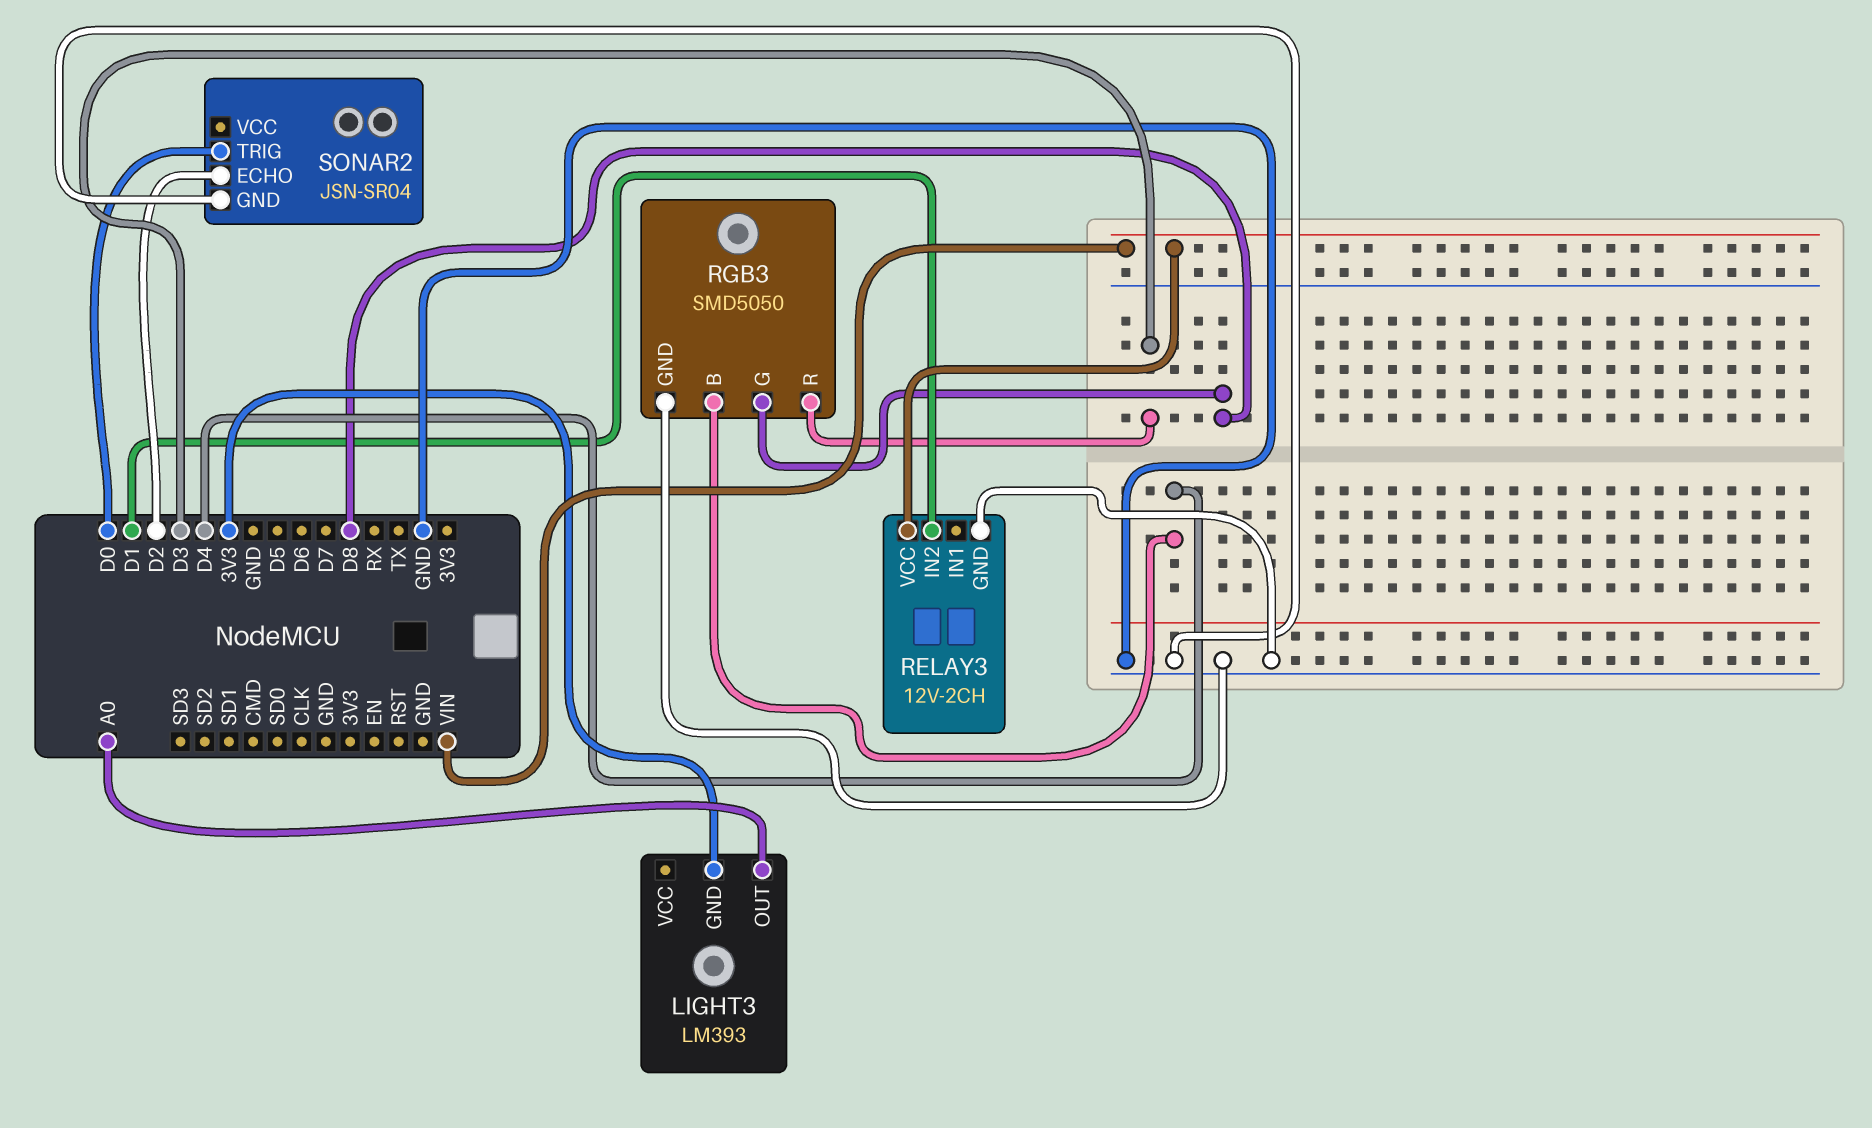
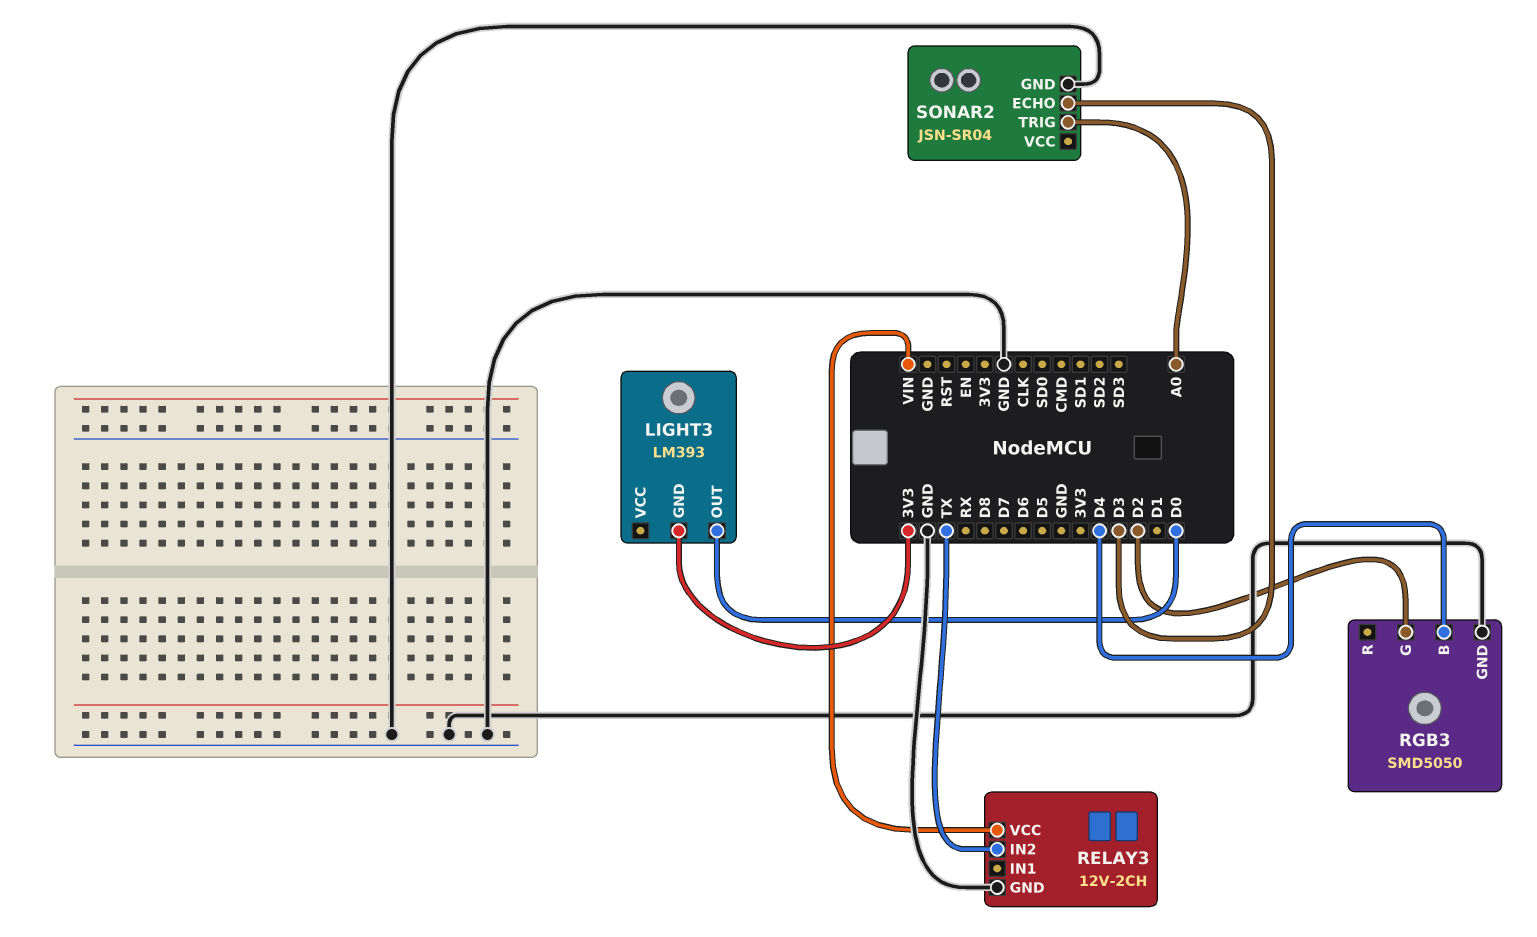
LIGHT3 pin OUT: A0 -> D0
RELAY3 pin IN2: D1 -> TX
RGB3 pin G: D8 -> D2
RGB3 pin R: D3 -> none
SONAR2 pin ECHO: D2 -> D3
SONAR2 pin TRIG: D0 -> A0

